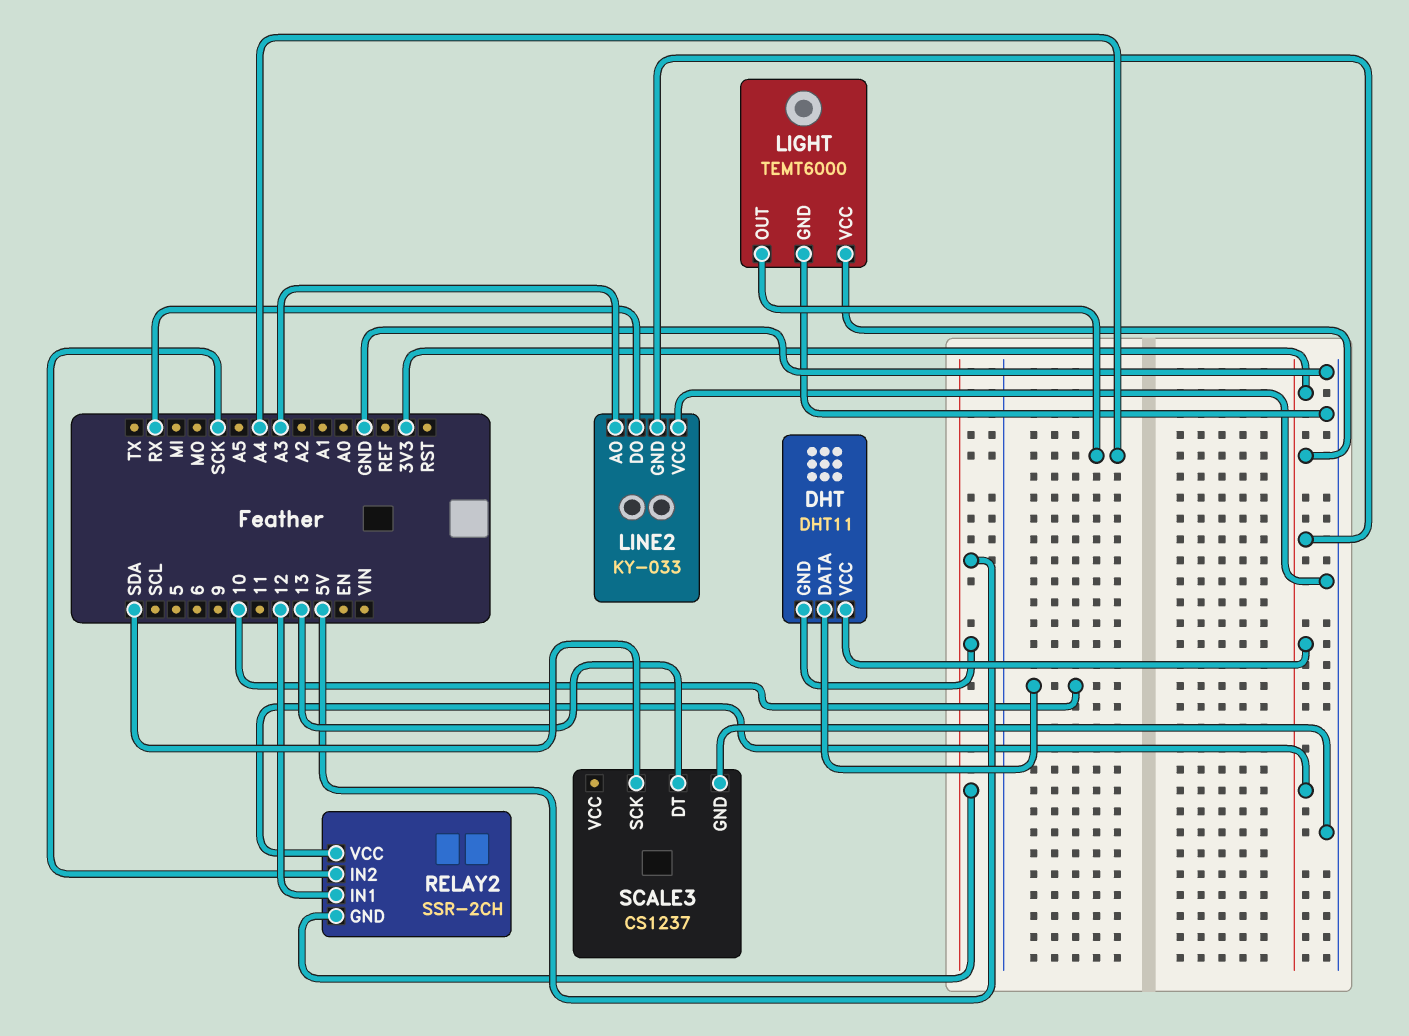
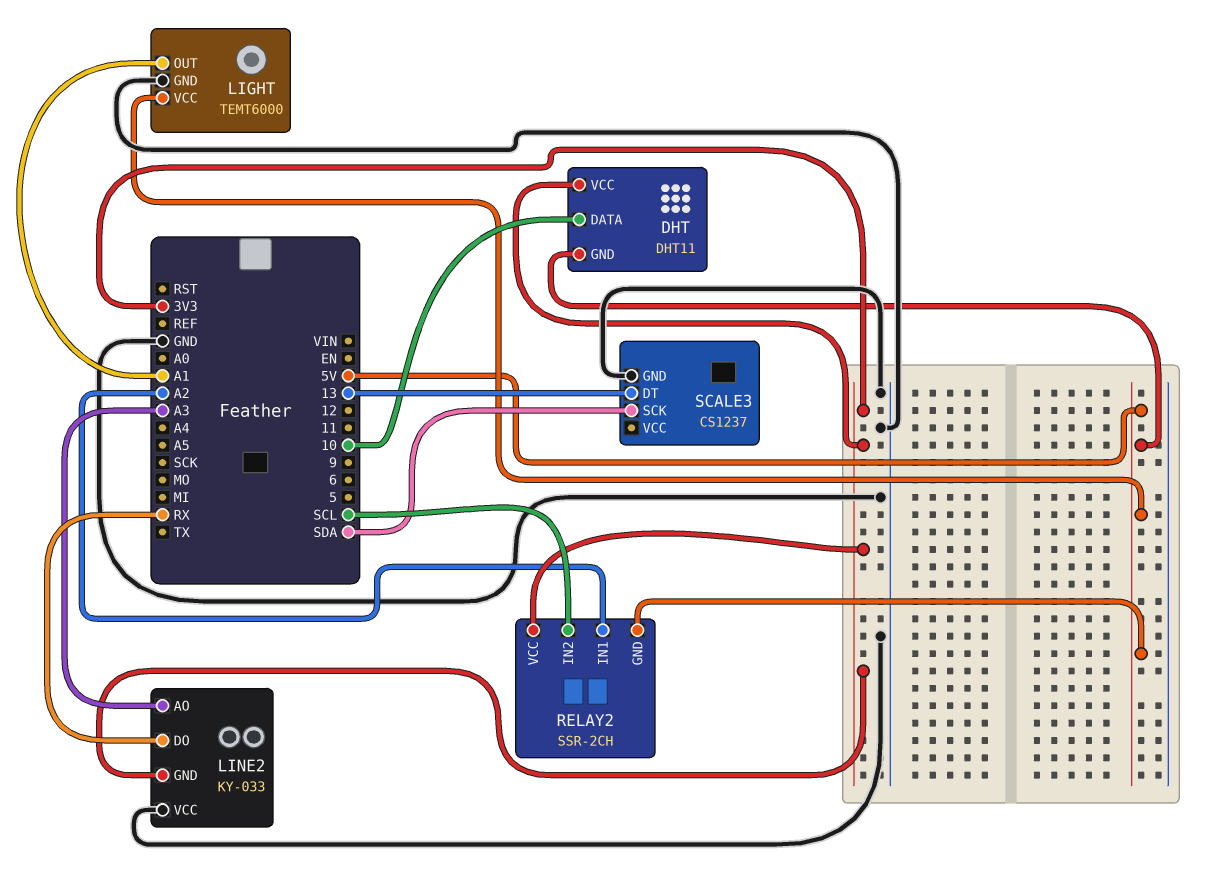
LIGHT pin OUT: A4 -> A1
LIGHT pin VCC: 3V3 -> 5V
RELAY2 pin IN1: 12 -> A2
RELAY2 pin IN2: SCK -> SCL

